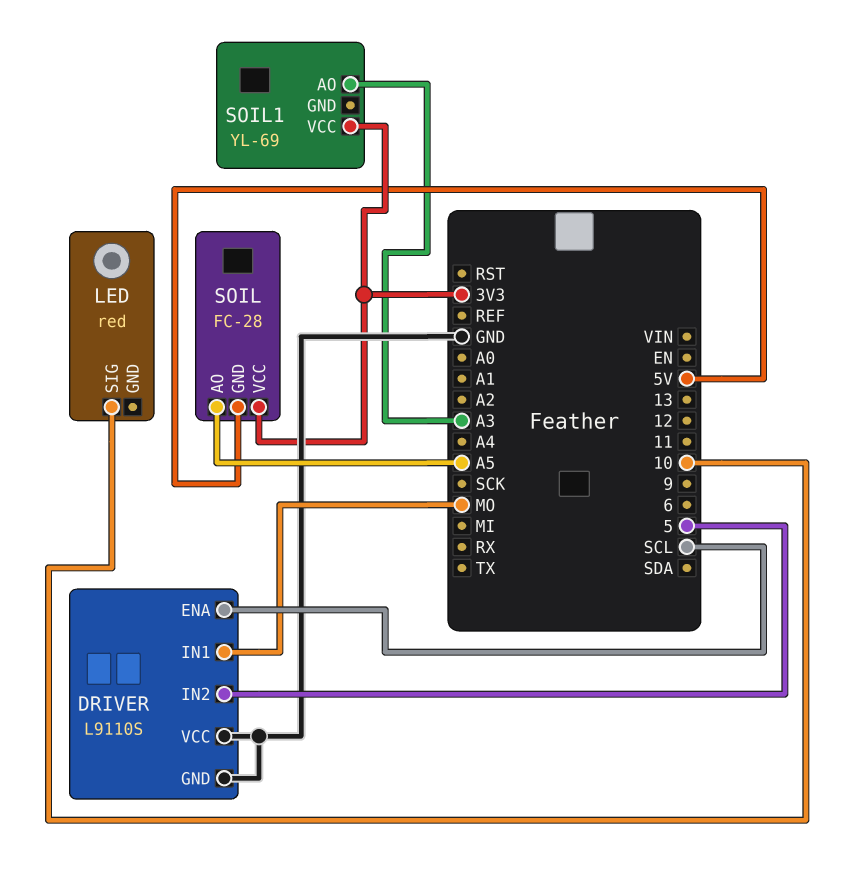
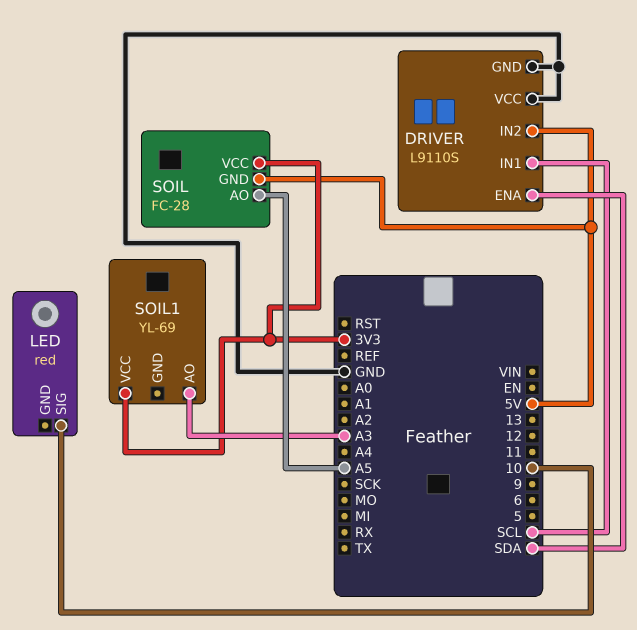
DRIVER pin ENA: SCL -> SDA
DRIVER pin IN1: MO -> SCL
DRIVER pin IN2: 5 -> 5V

